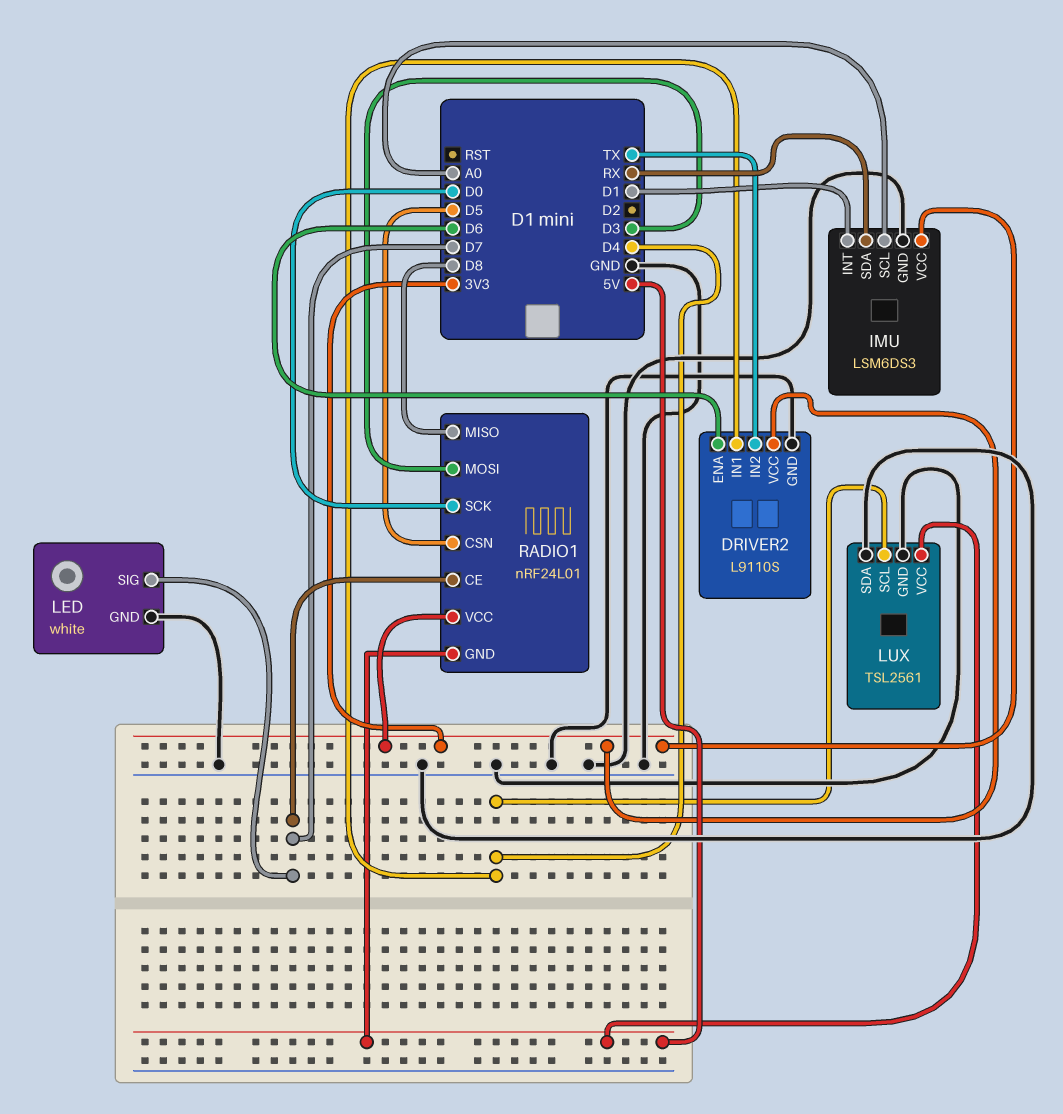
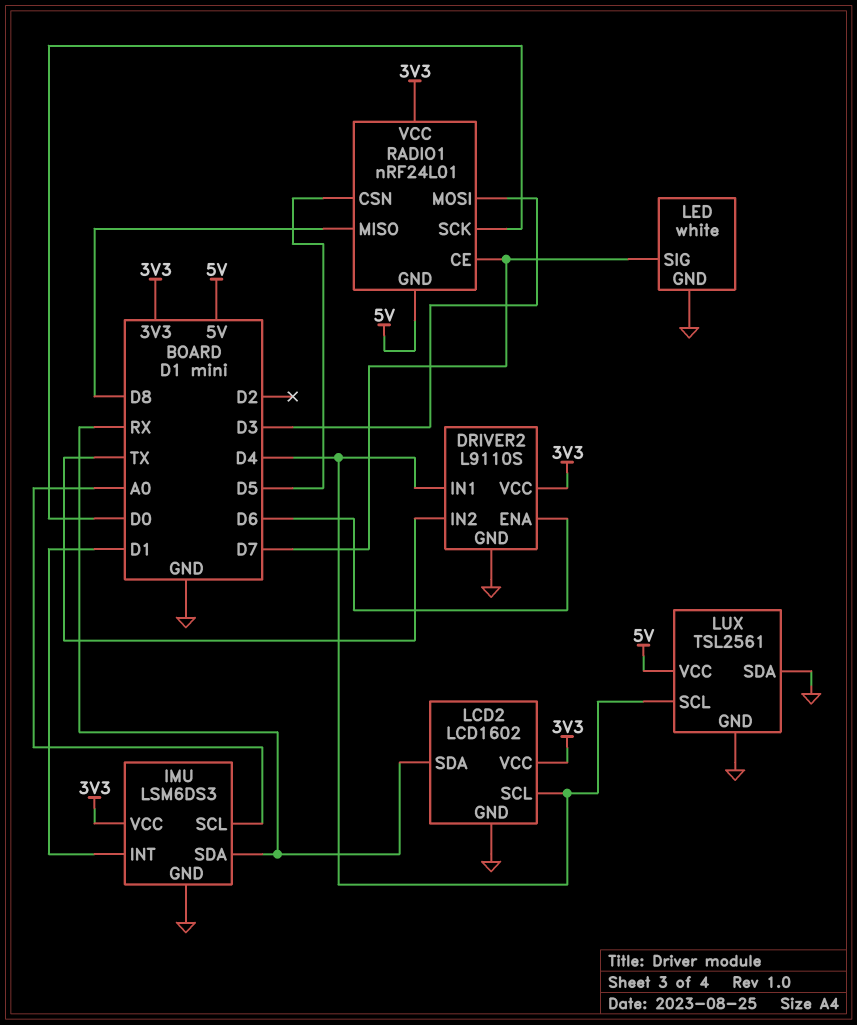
LCD2: none -> LCD1602
LCD2 pin GND: none -> GND
LCD2 pin SCL: none -> D4
LCD2 pin SDA: none -> RX
LCD2 pin VCC: none -> 3V3

